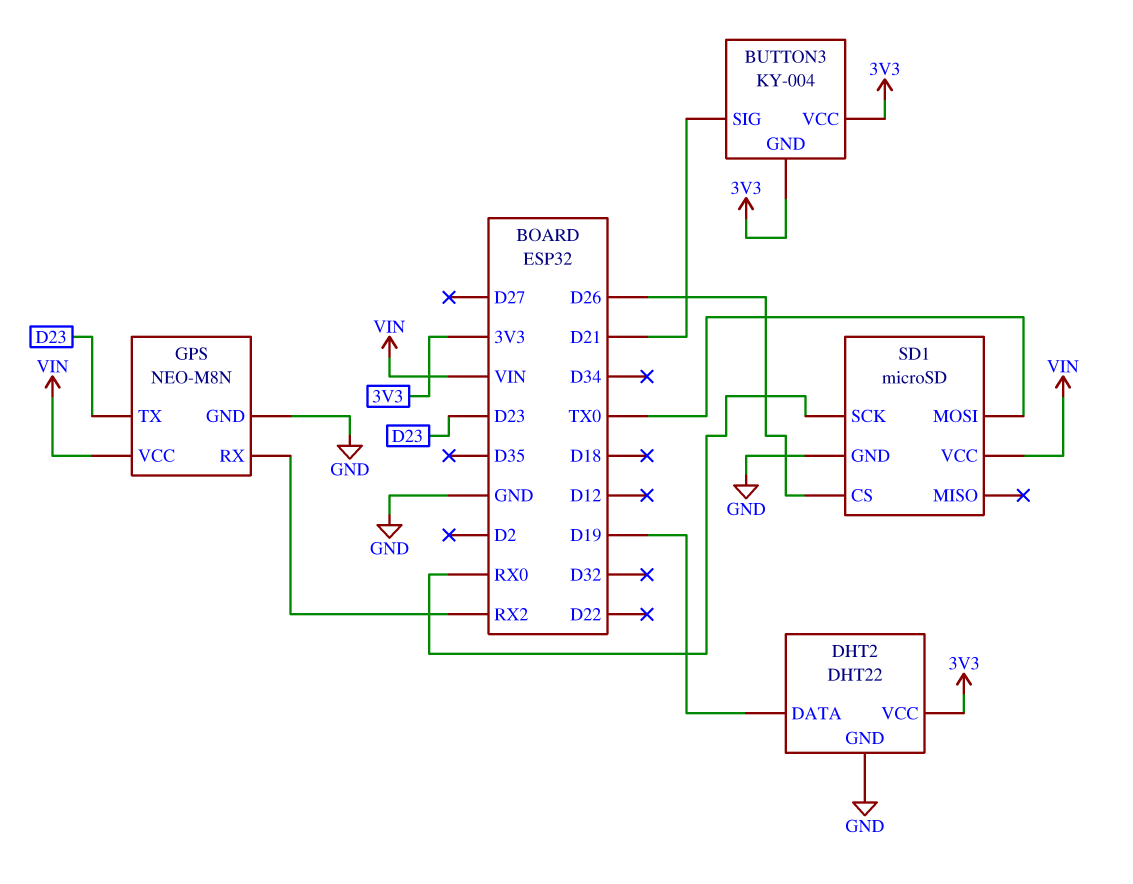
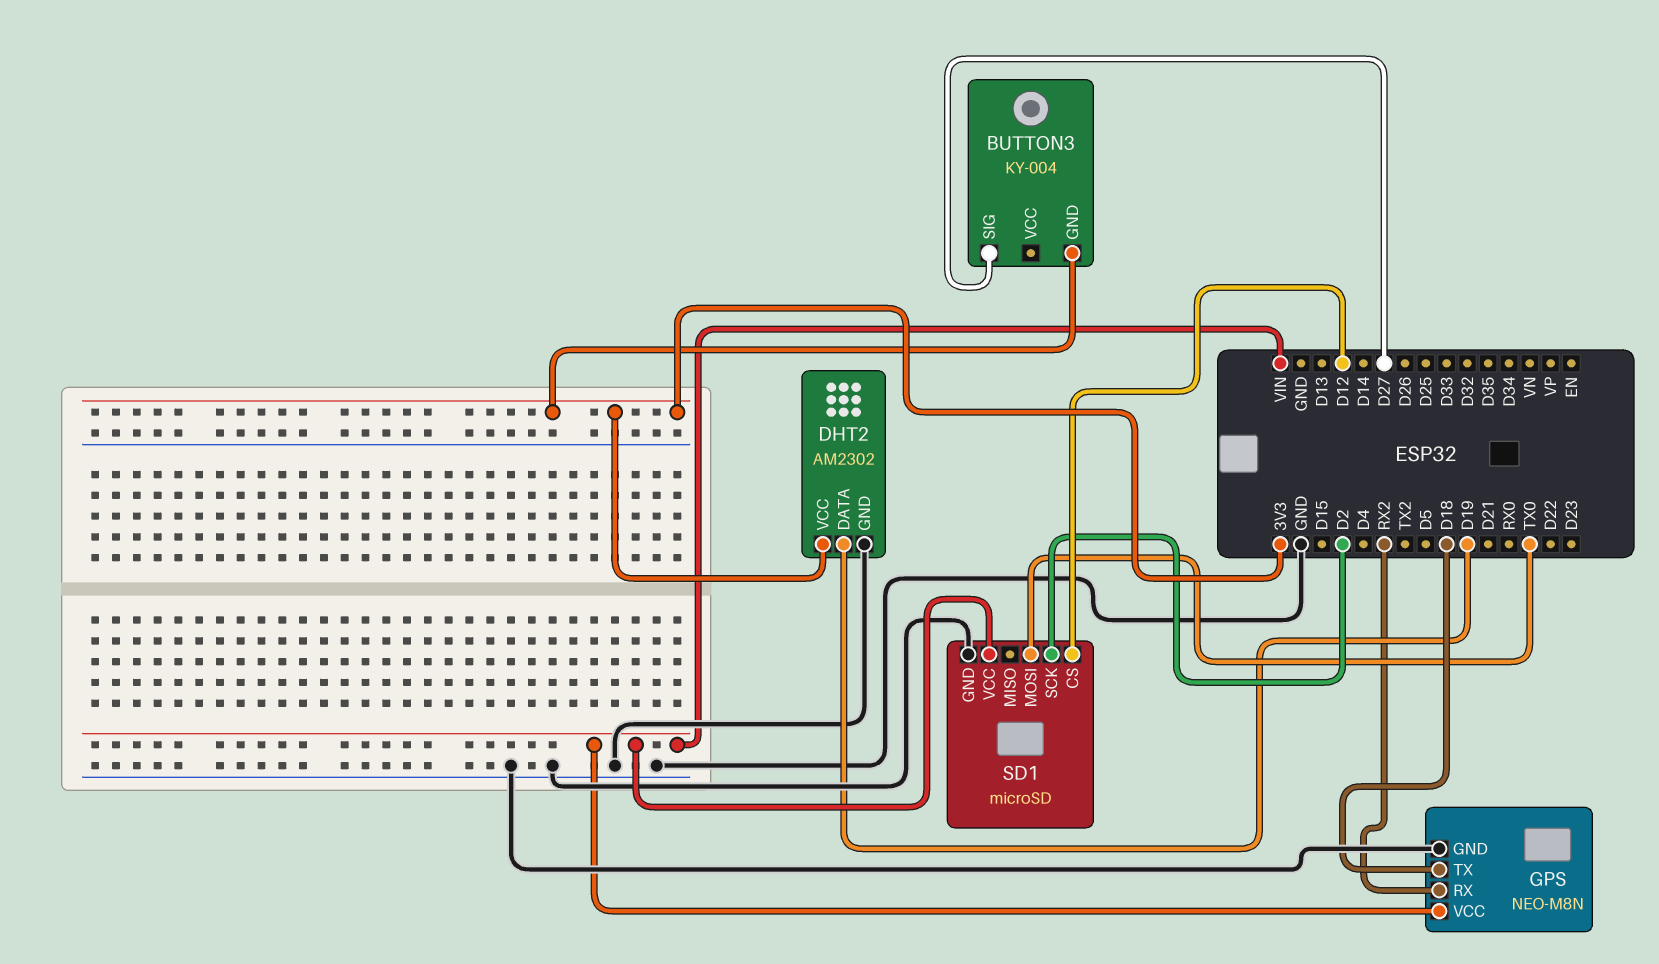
BUTTON3 pin SIG: D21 -> D27
BUTTON3 pin VCC: 3V3 -> none
DHT2: DHT22 -> AM2302
GPS pin TX: D23 -> D18
SD1 pin CS: D26 -> D12
SD1 pin SCK: RX0 -> D2

